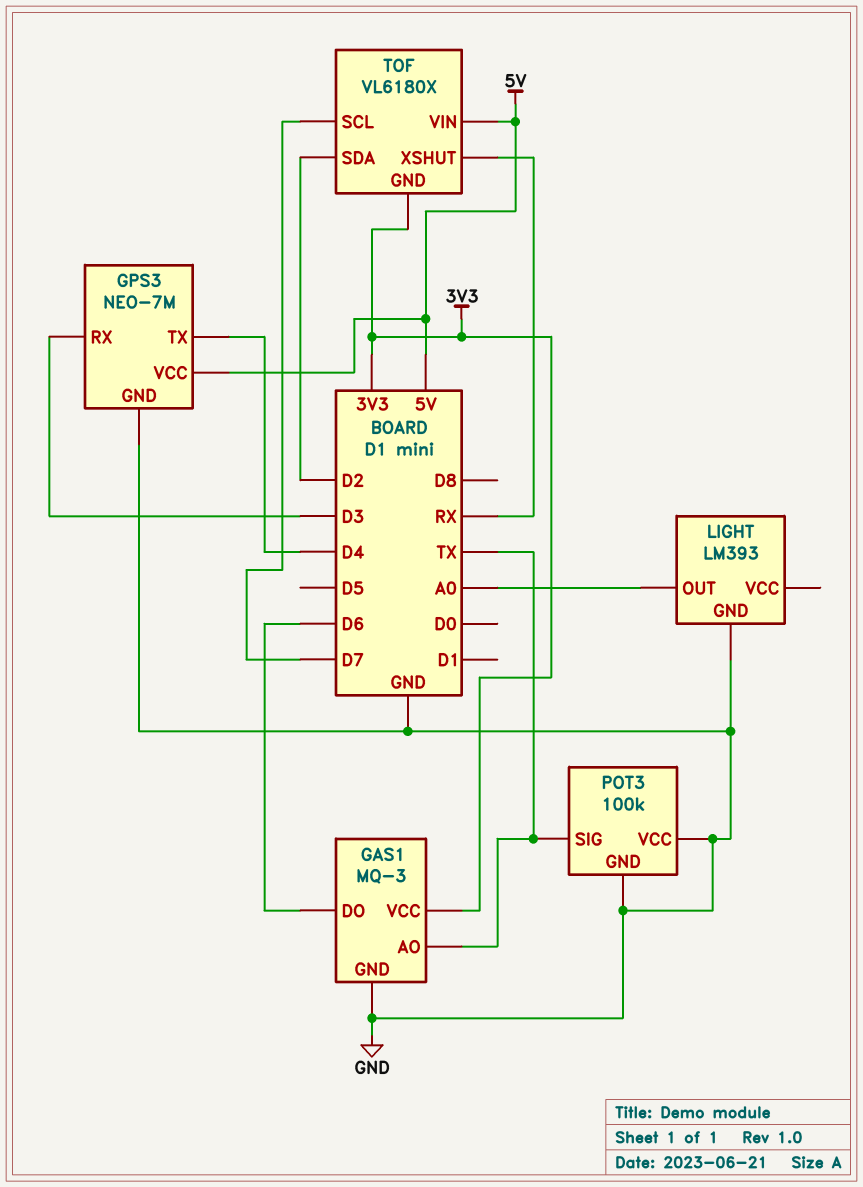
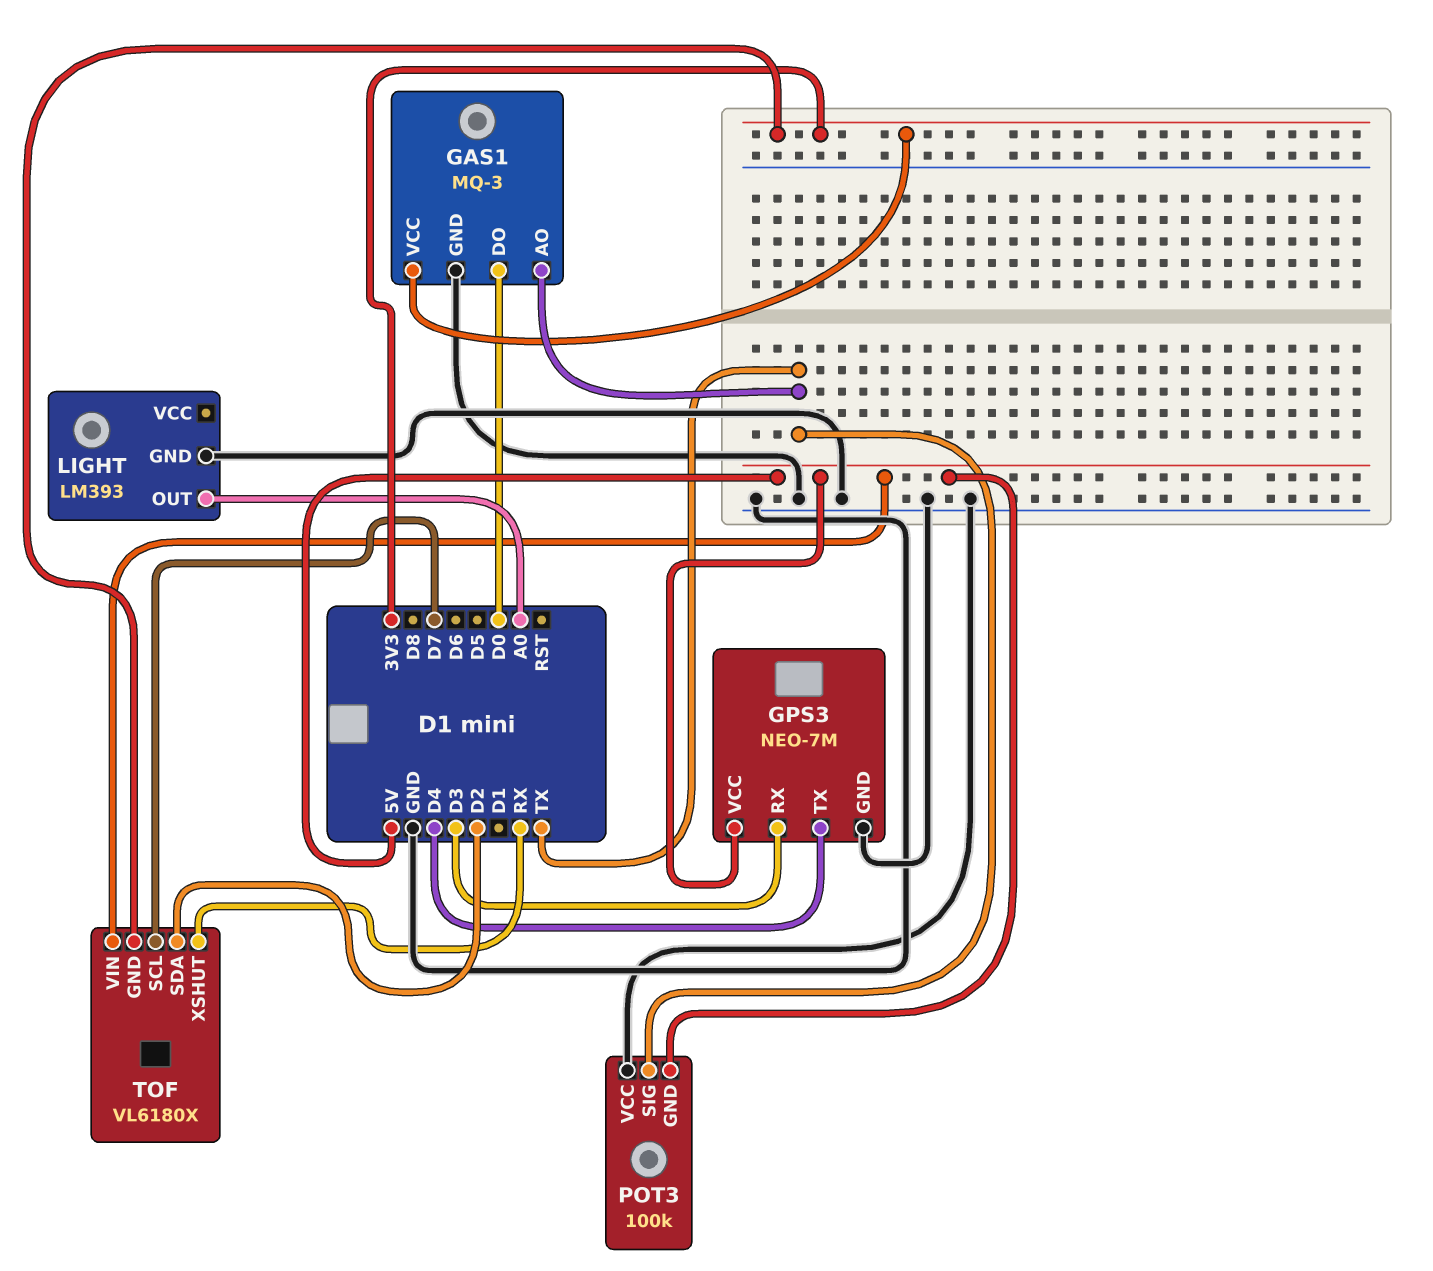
GAS1 pin DO: D6 -> D0
POT3 pin GND: GND -> 5V

